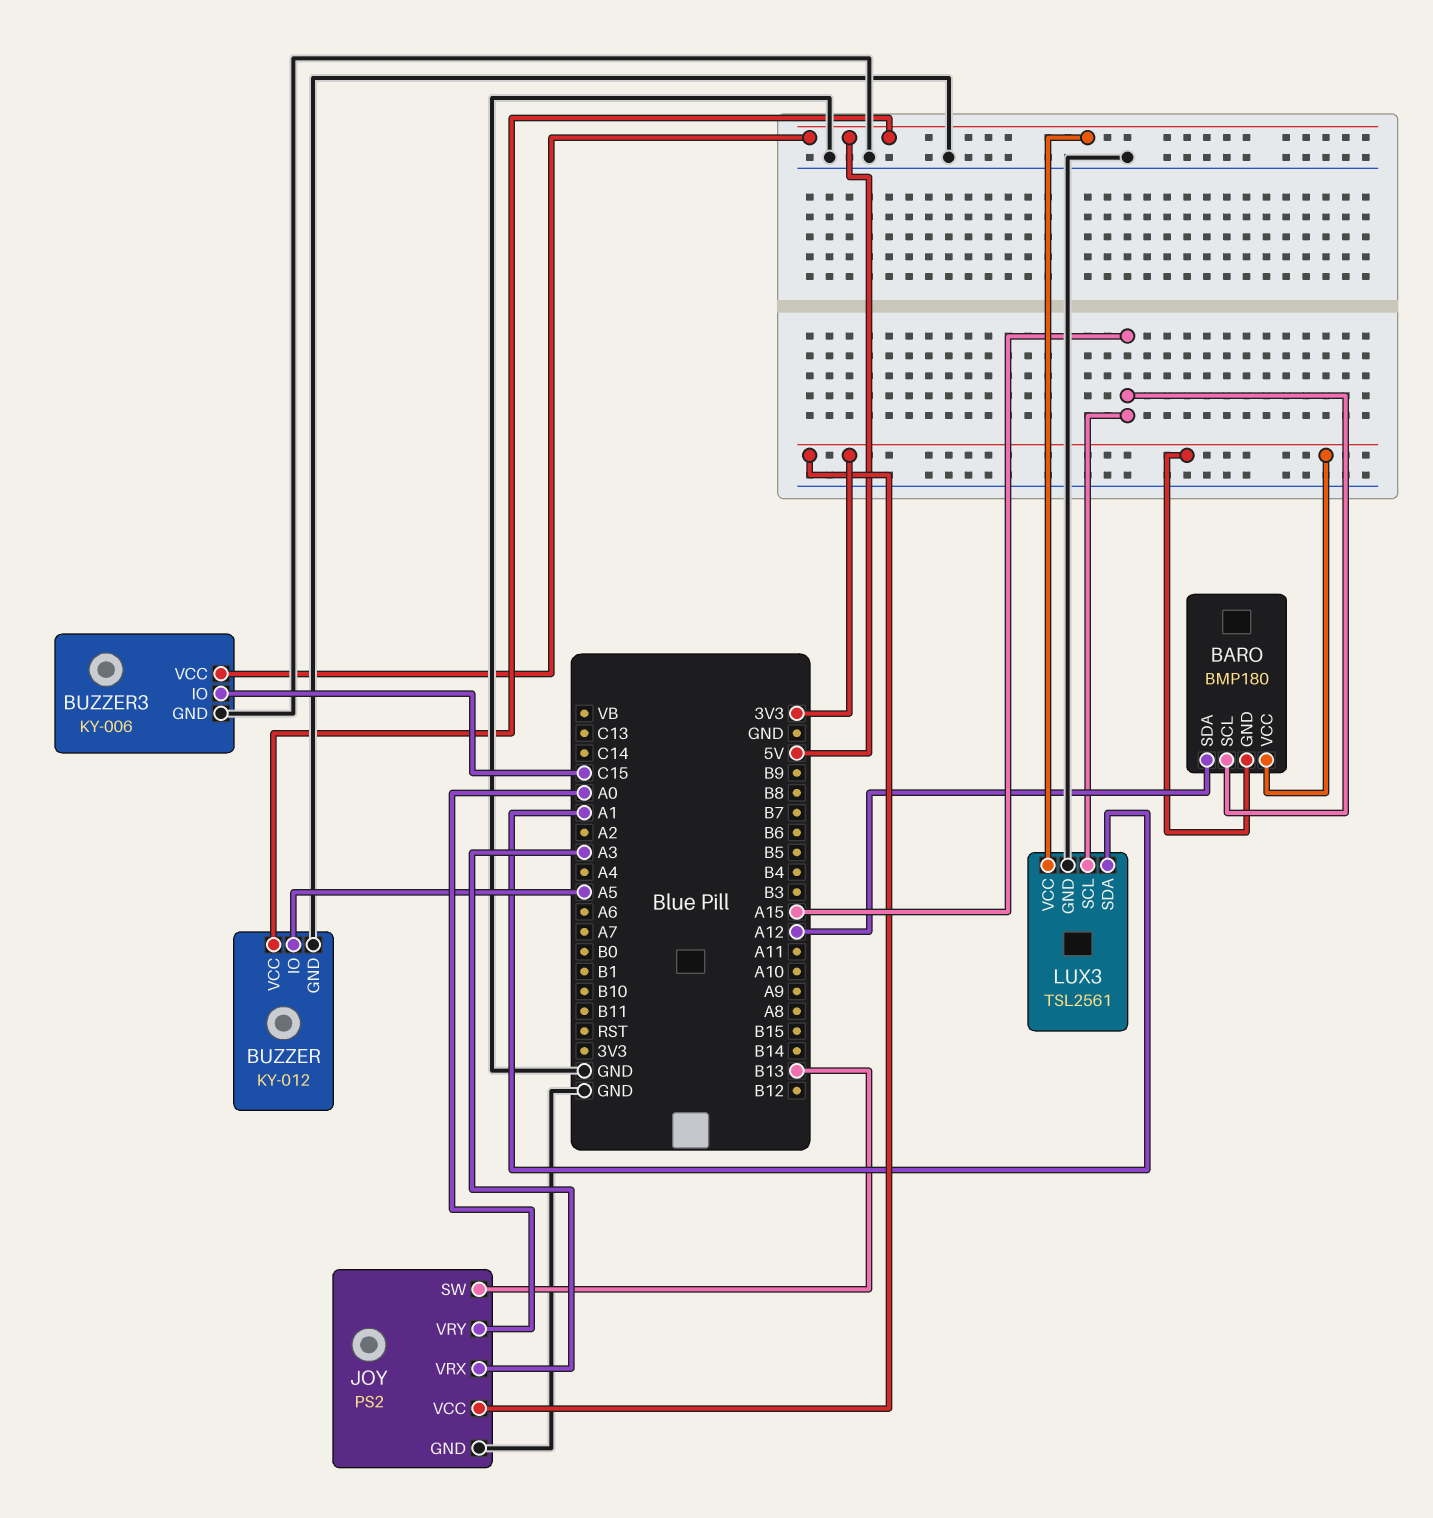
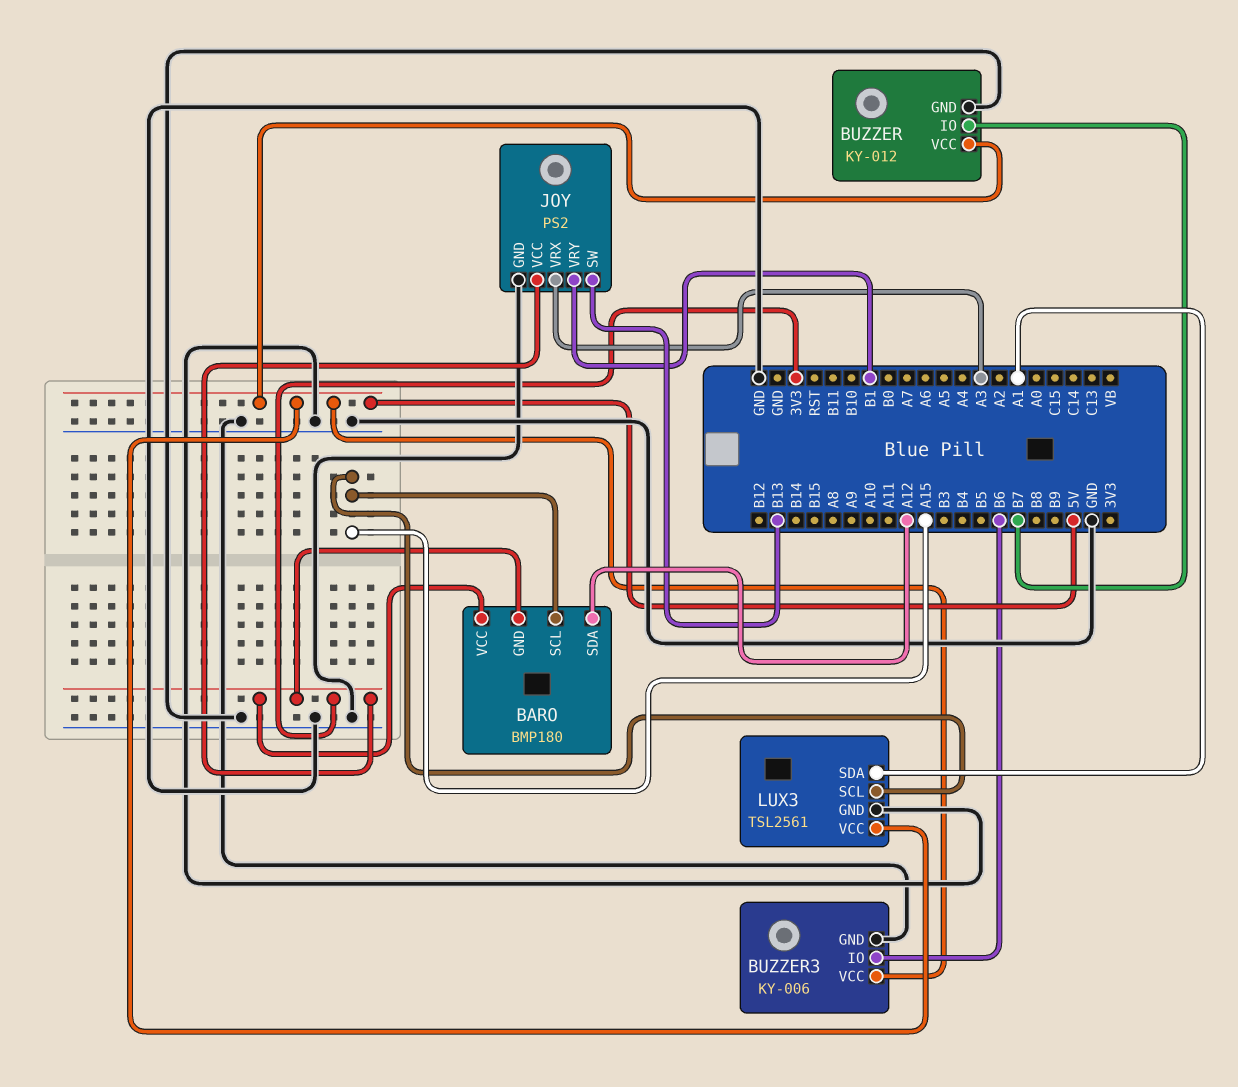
BUZZER pin IO: A5 -> B7
BUZZER3 pin IO: C15 -> B6
JOY pin VRY: A0 -> B1

